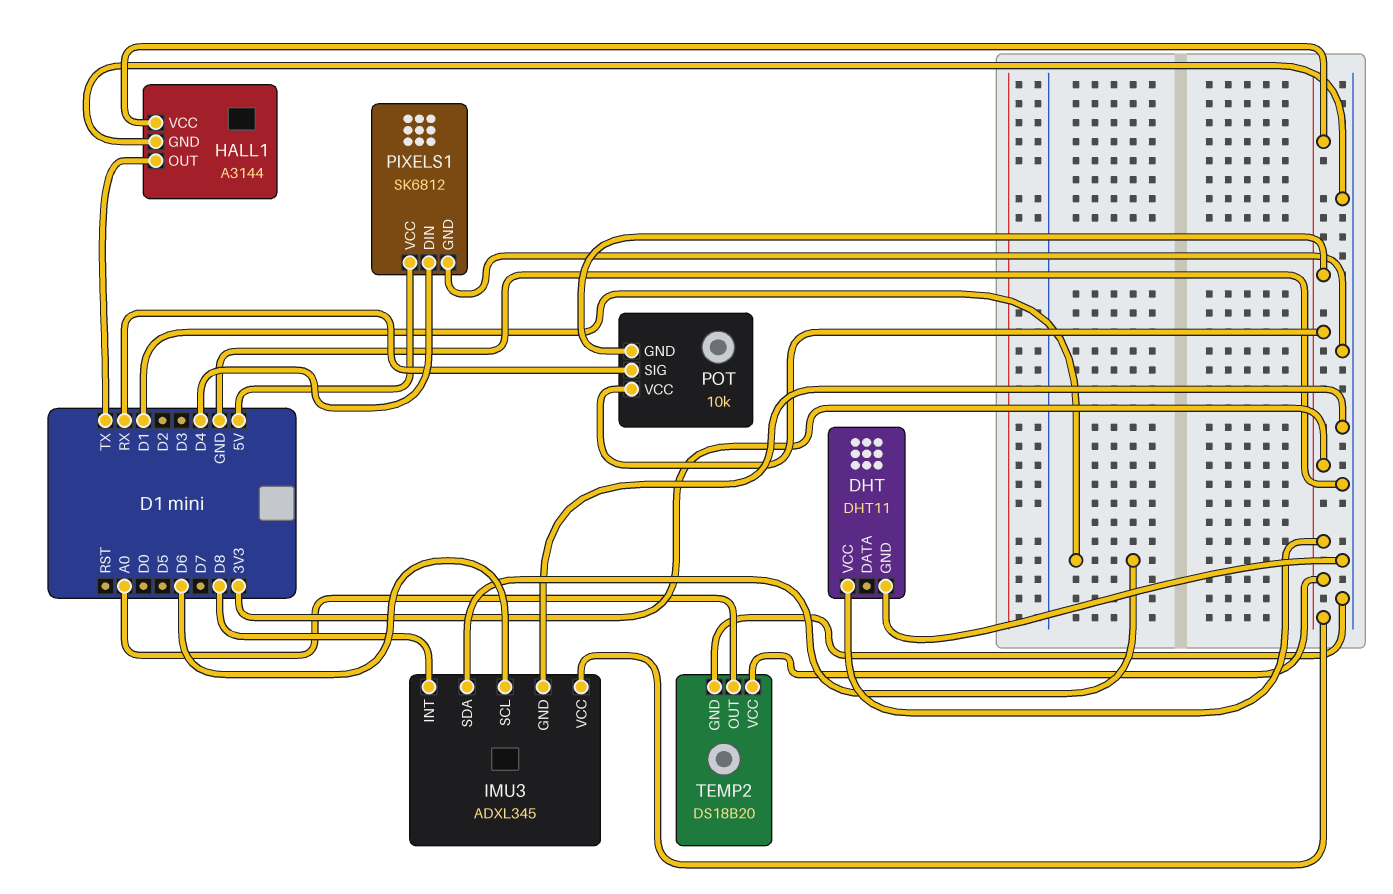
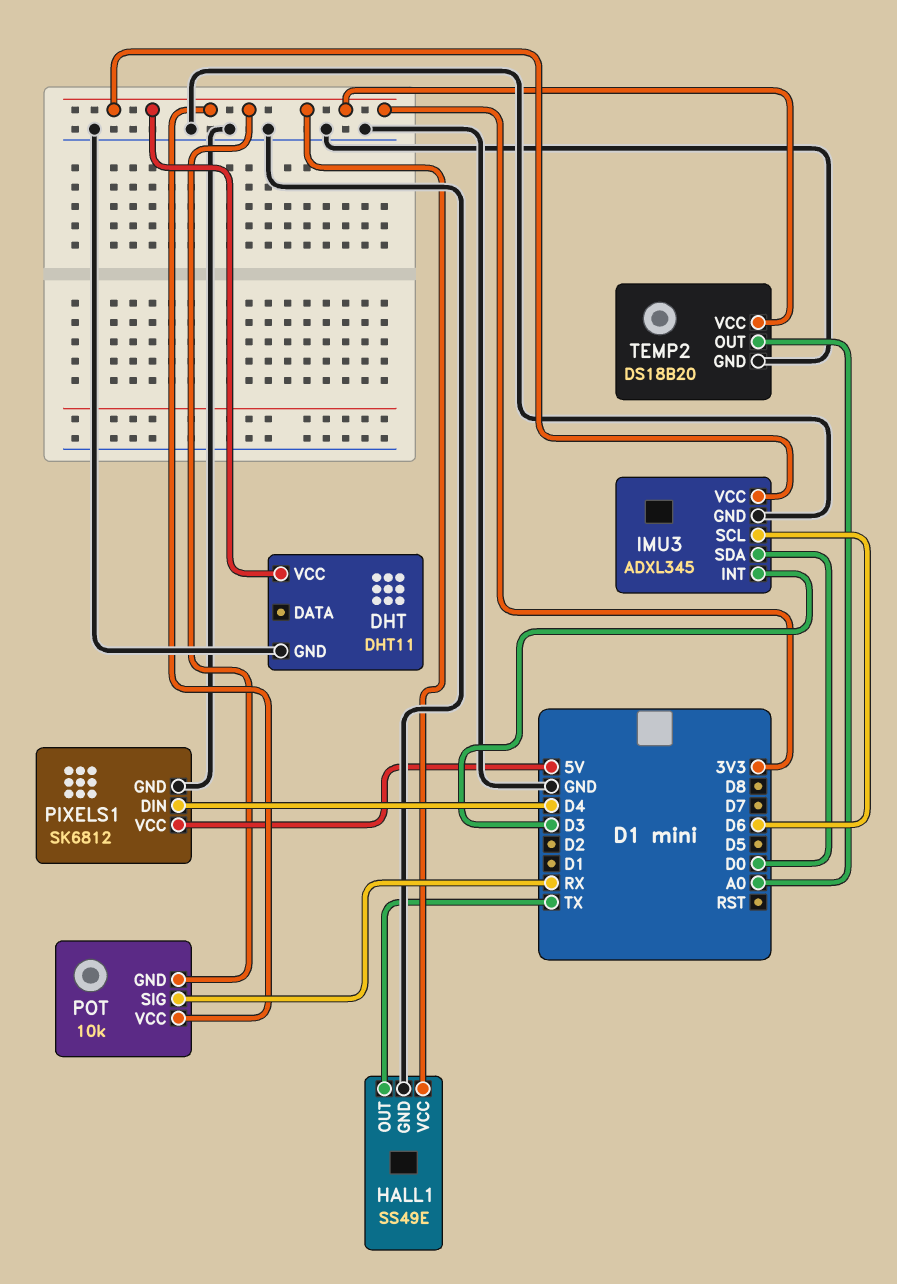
HALL1: A3144 -> SS49E
IMU3 pin INT: D8 -> D3
IMU3 pin SDA: D1 -> D0

